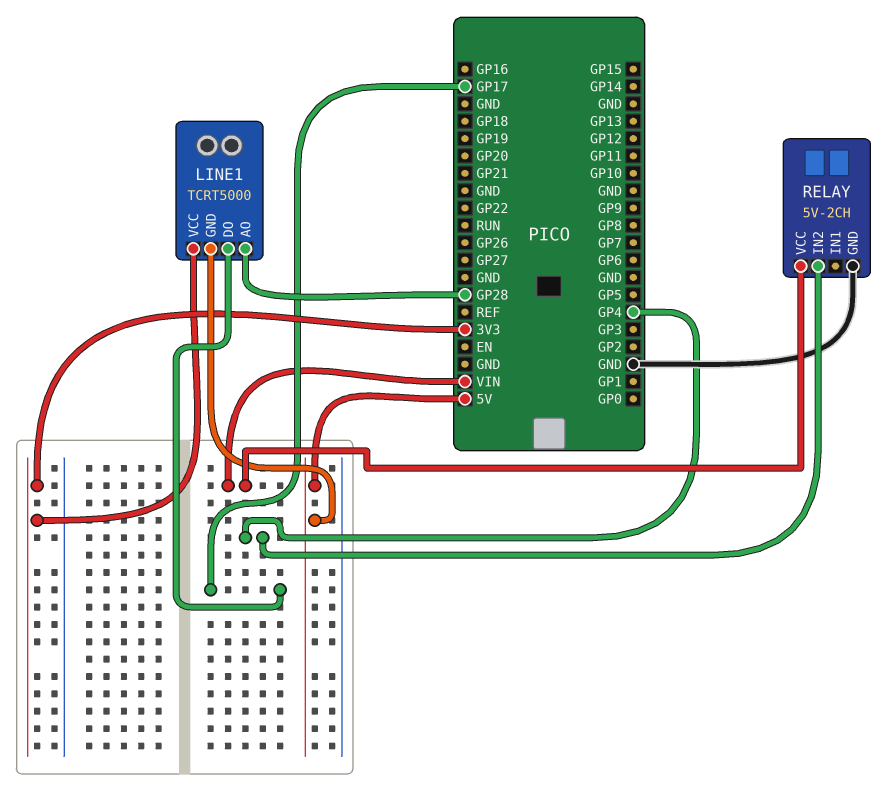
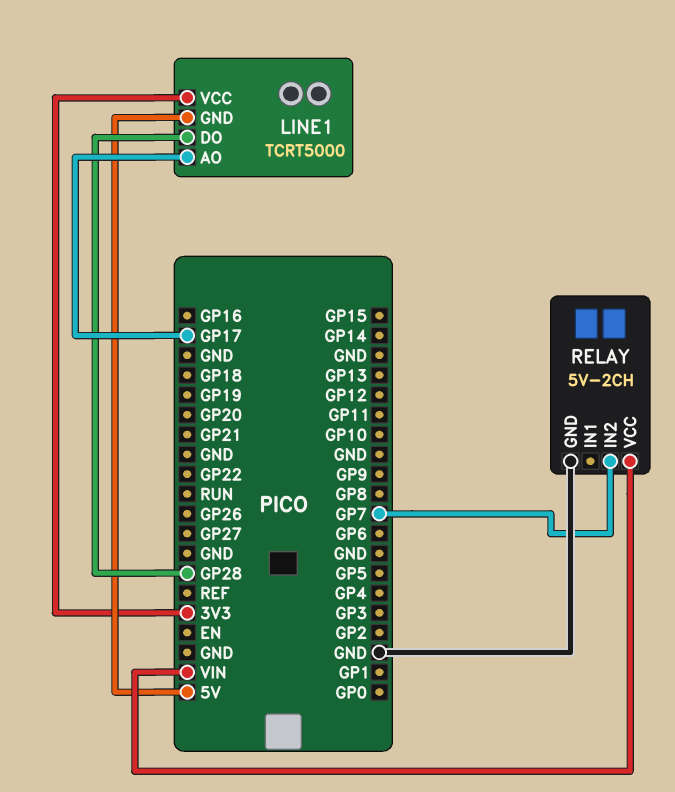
LINE1 pin AO: GP28 -> GP17
LINE1 pin DO: GP17 -> GP28
RELAY pin IN2: GP4 -> GP7

